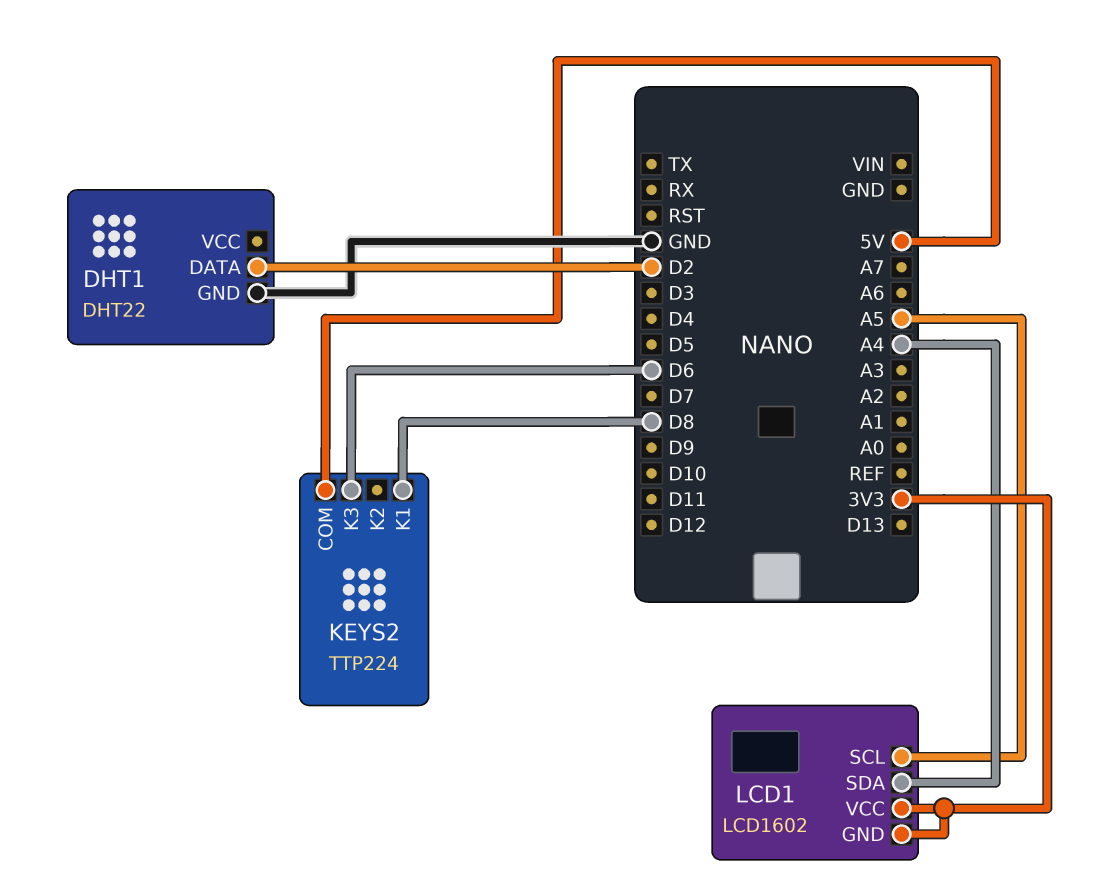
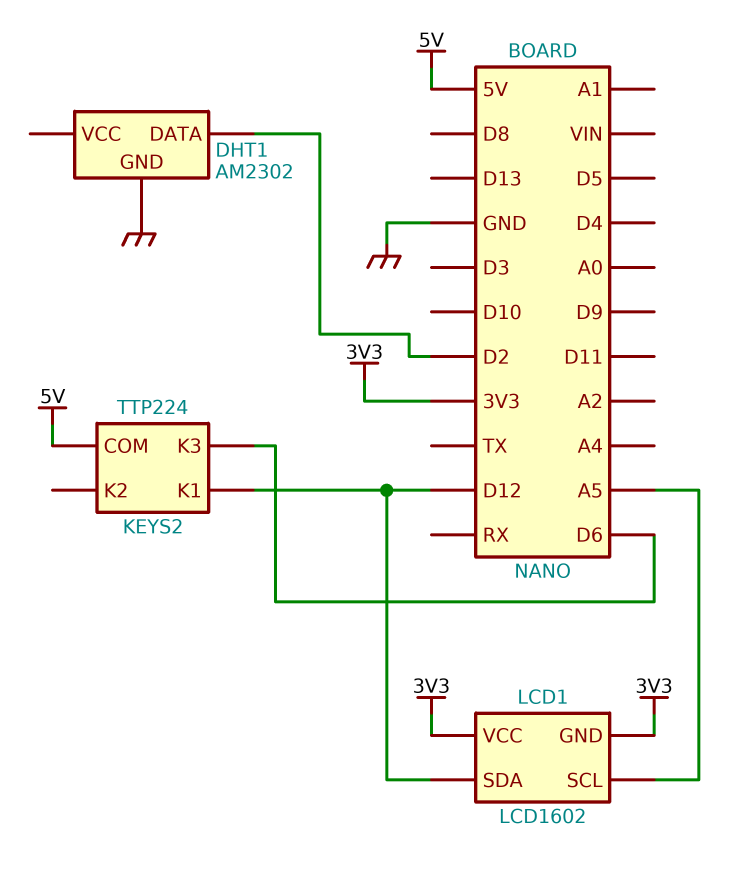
DHT1: DHT22 -> AM2302
KEYS2 pin K1: D8 -> D12
LCD1 pin SDA: A4 -> D12

